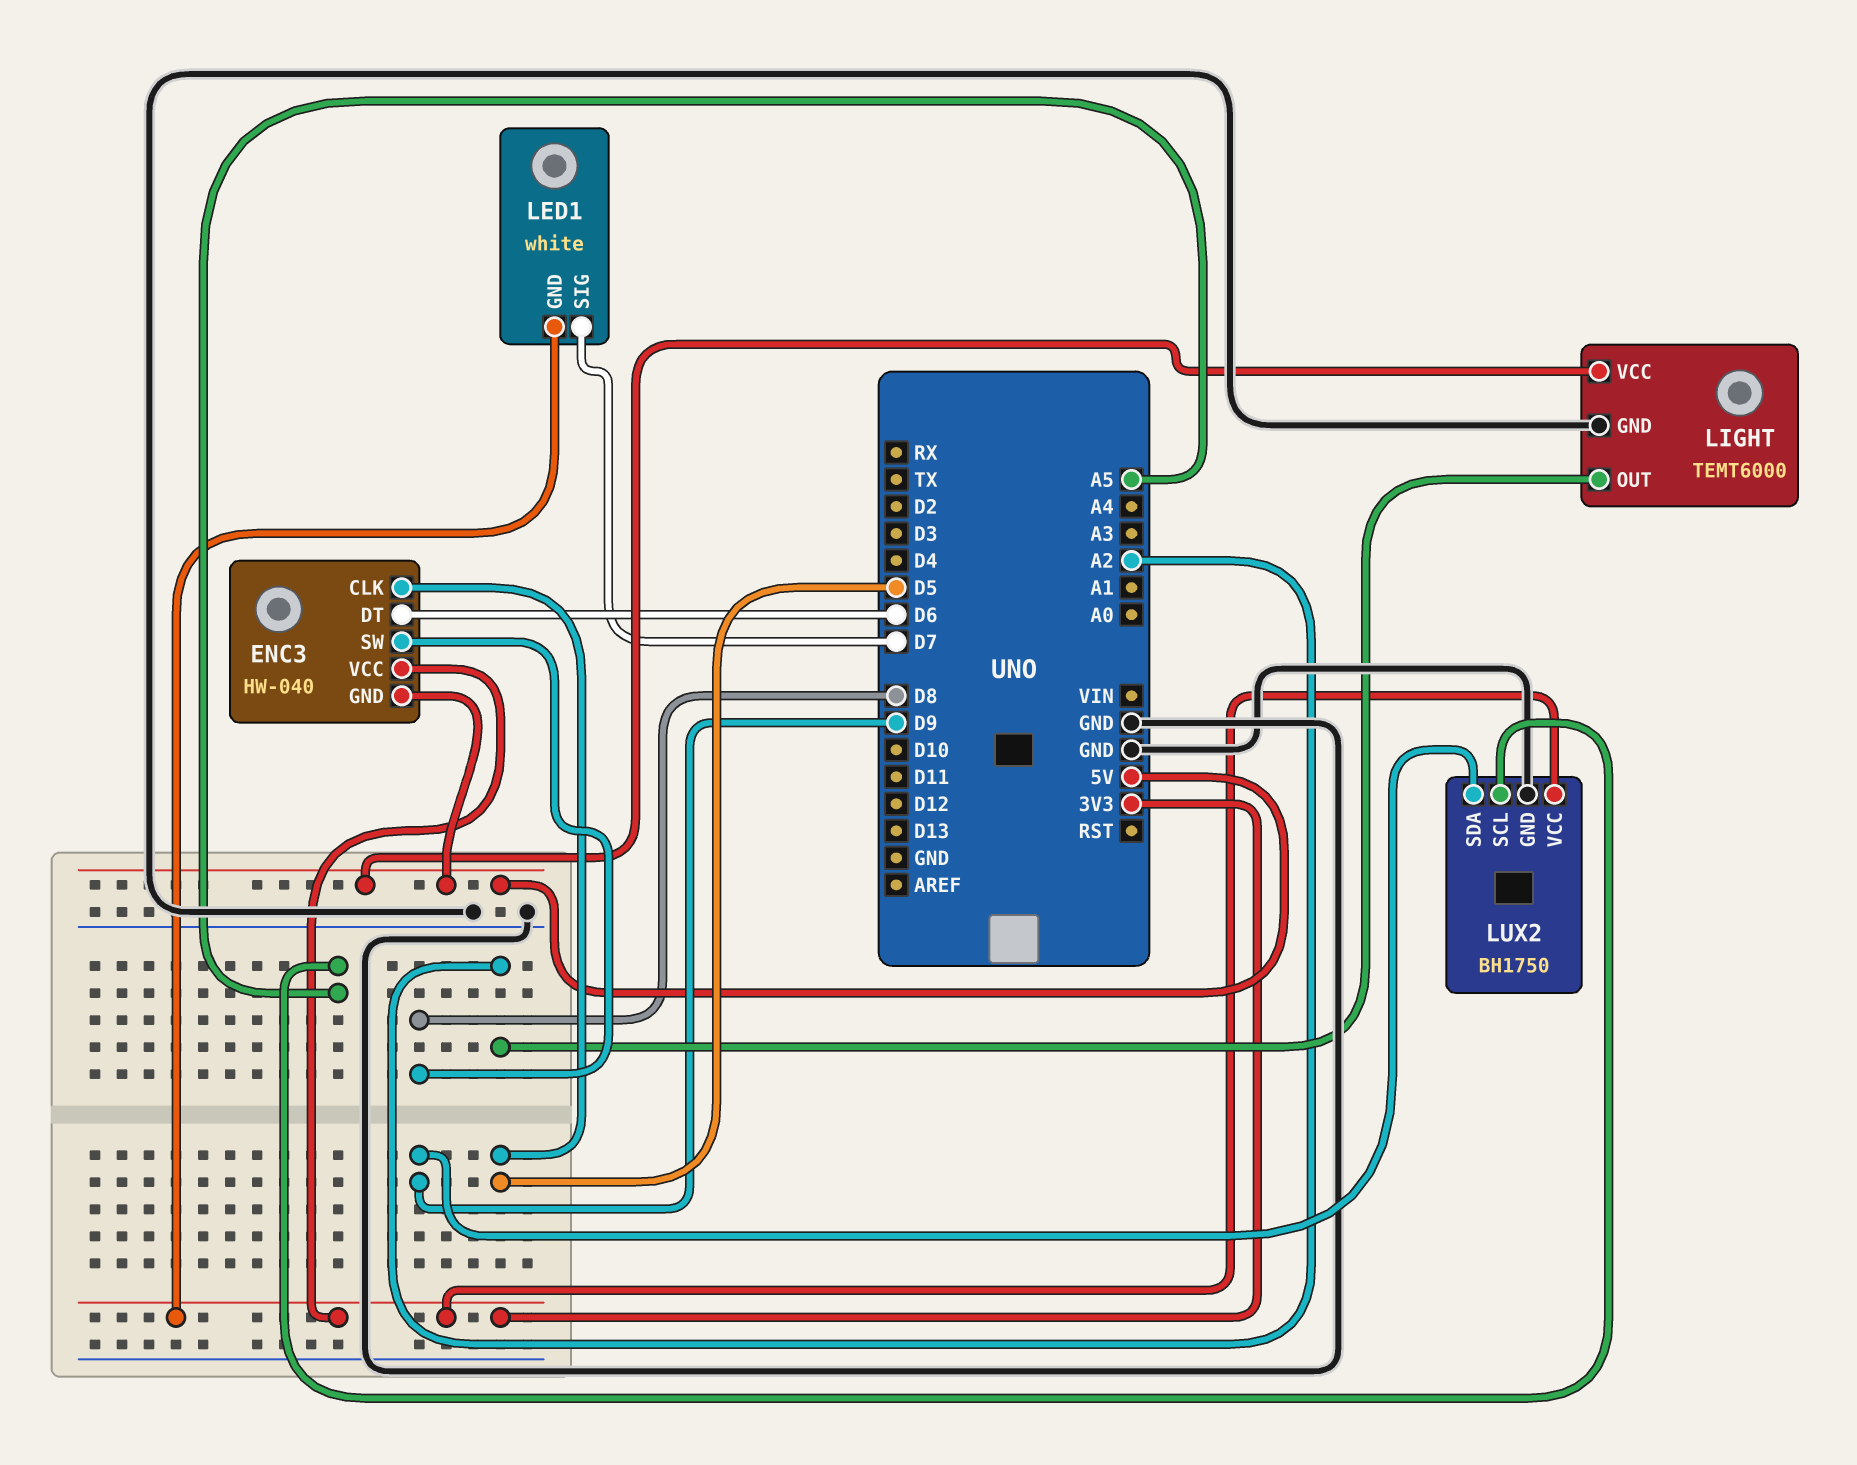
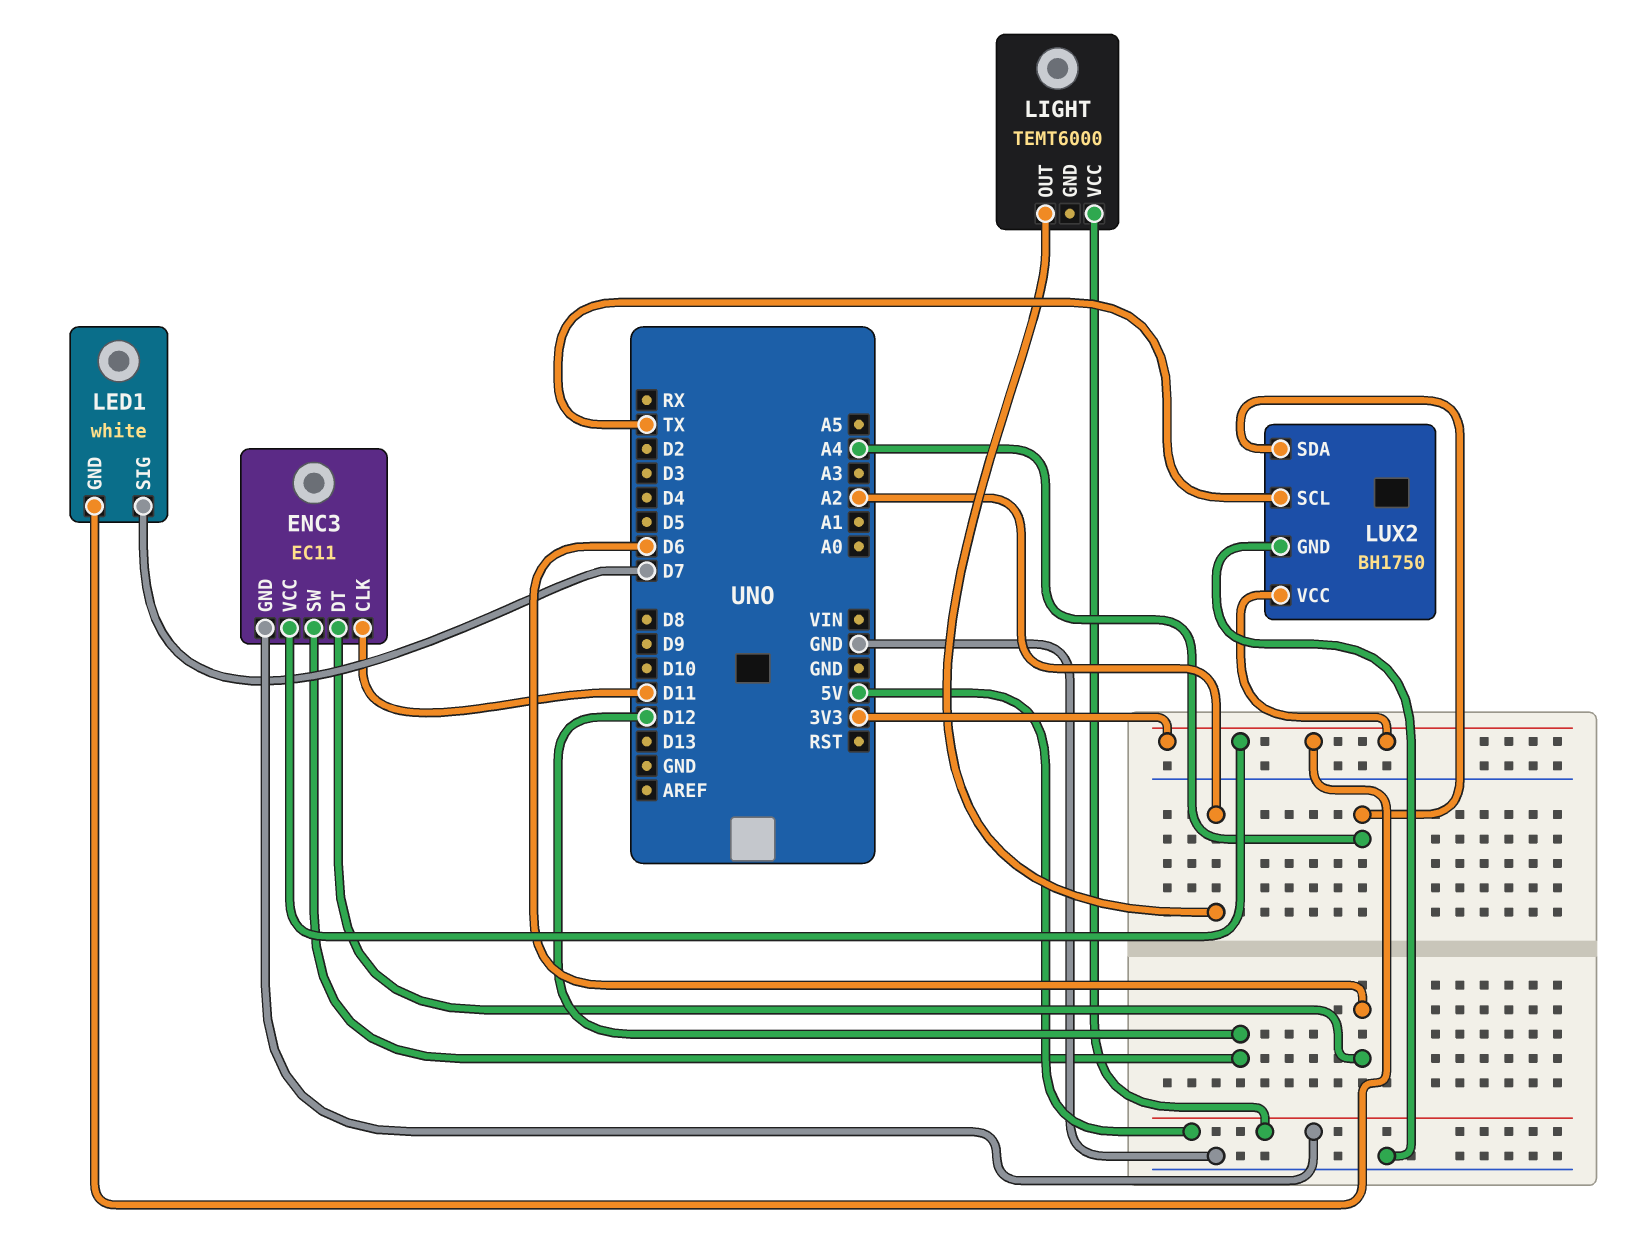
ENC3: HW-040 -> EC11
ENC3 pin CLK: D5 -> D11
ENC3 pin SW: D8 -> D12
LIGHT pin GND: GND -> none
LUX2 pin SCL: A5 -> TX
LUX2 pin SDA: D9 -> A4

